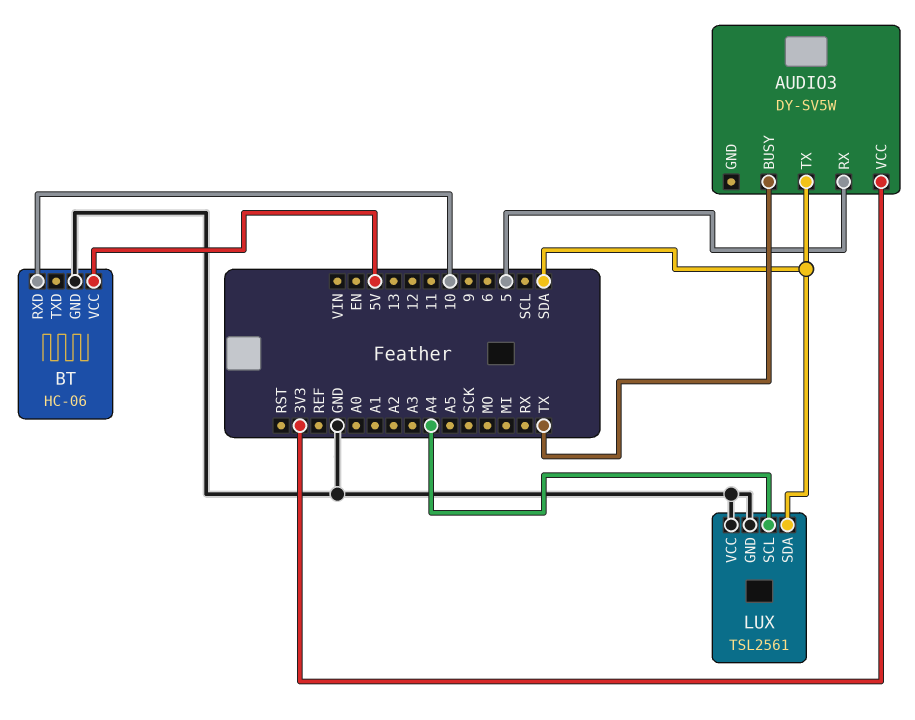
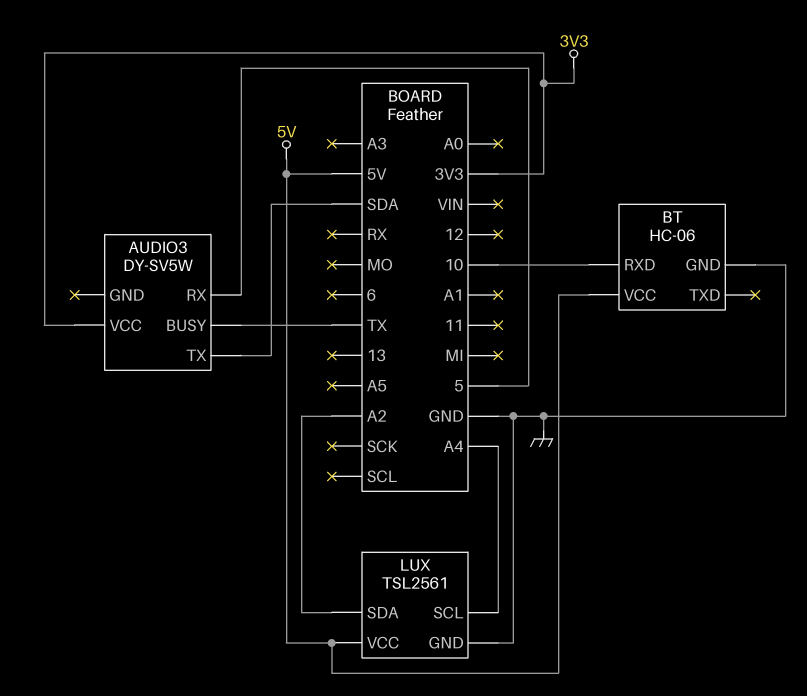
LUX pin SDA: SDA -> A2
LUX pin VCC: GND -> 5V

